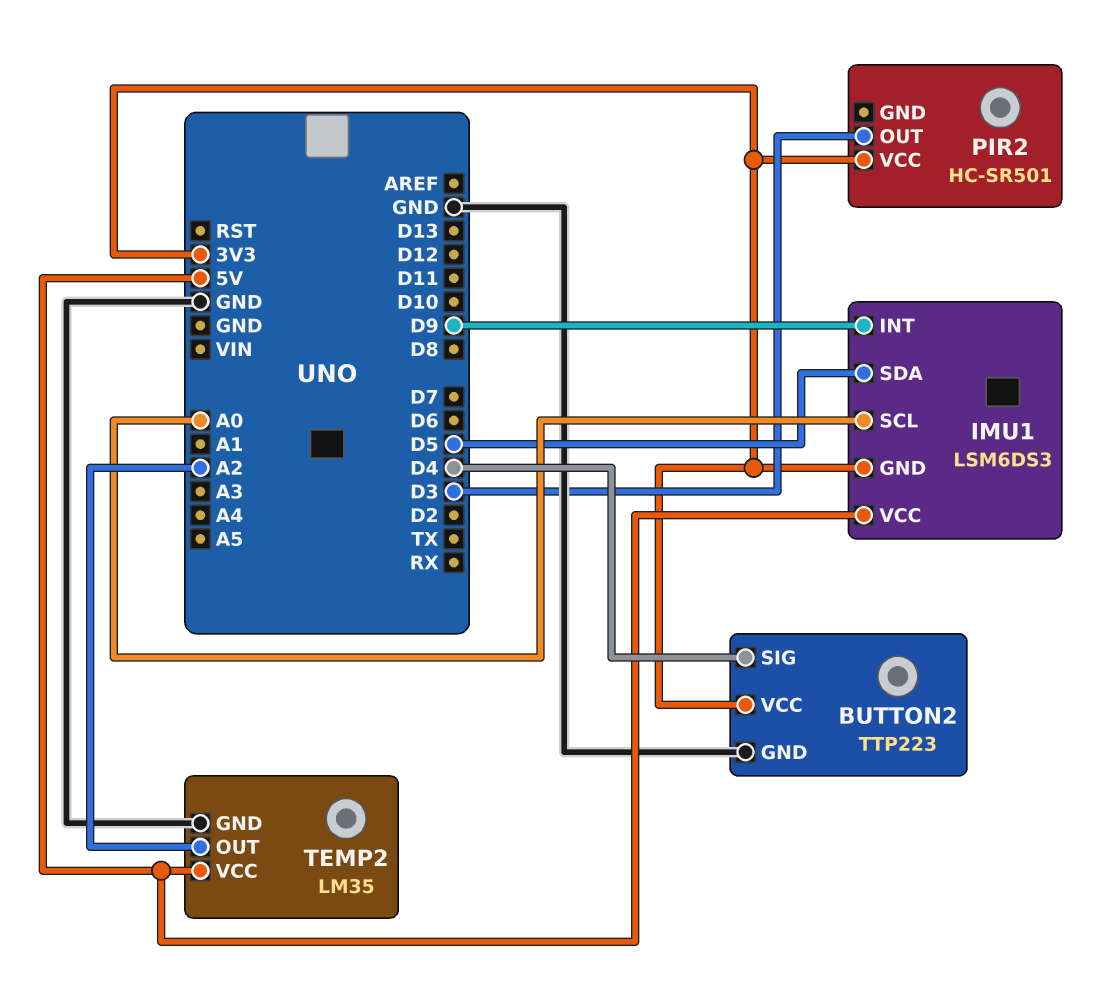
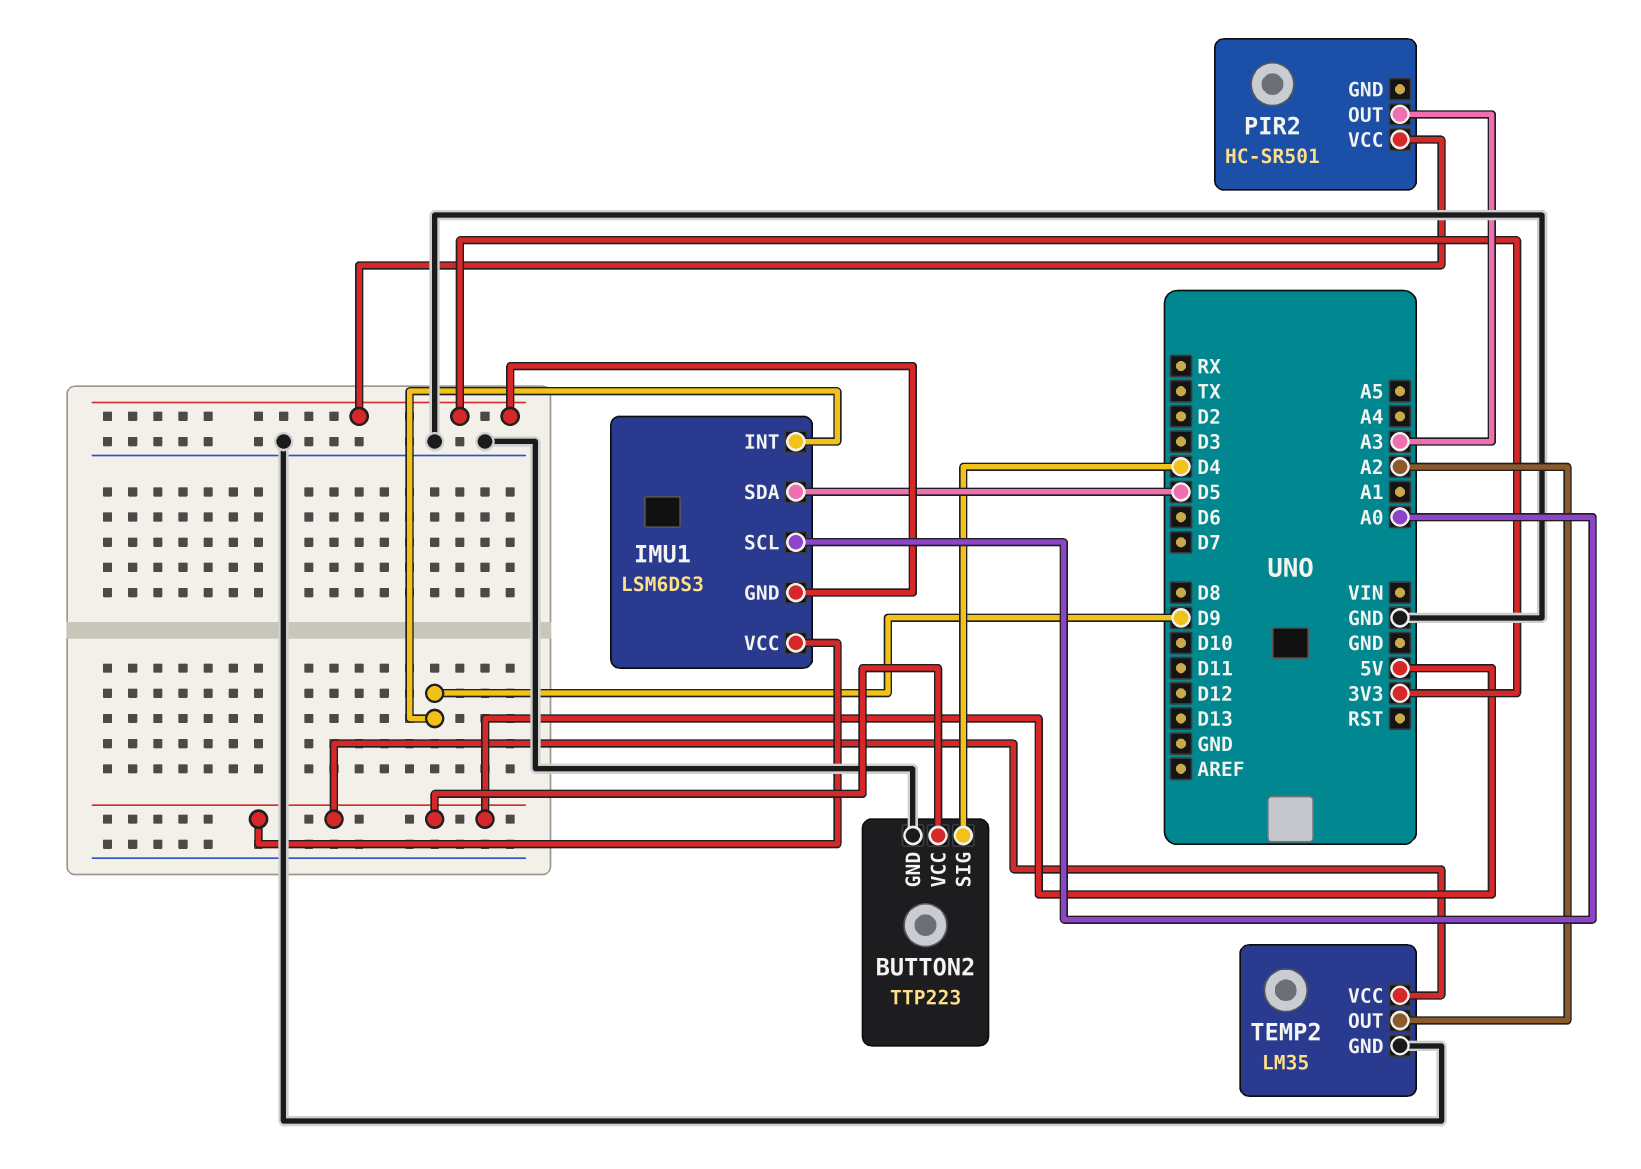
BUTTON2 pin VCC: 3V3 -> 5V
PIR2 pin OUT: D3 -> A3

